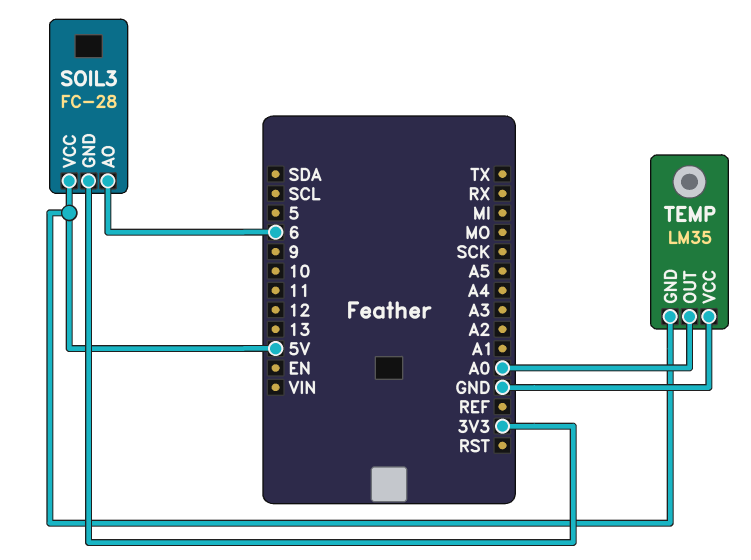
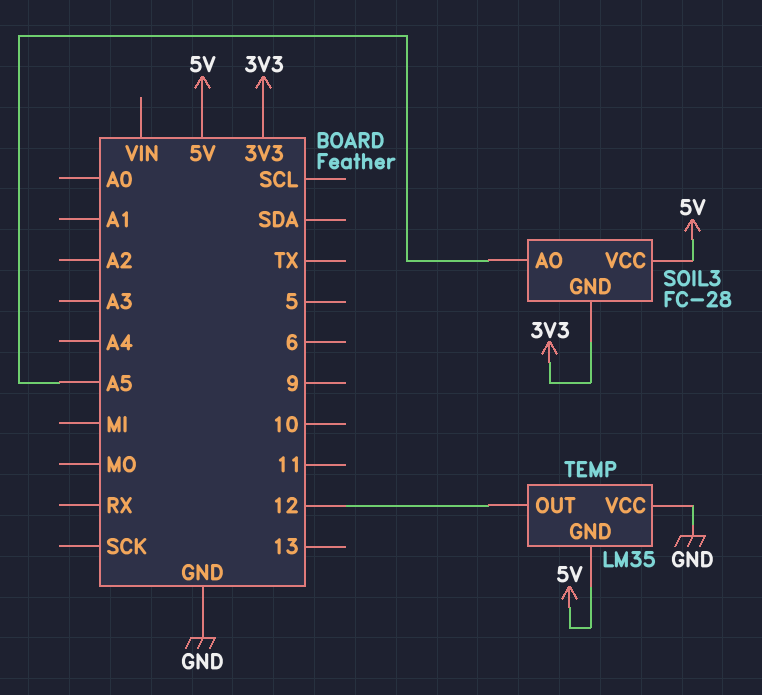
SOIL3 pin AO: 6 -> A5
TEMP pin OUT: A0 -> 12

